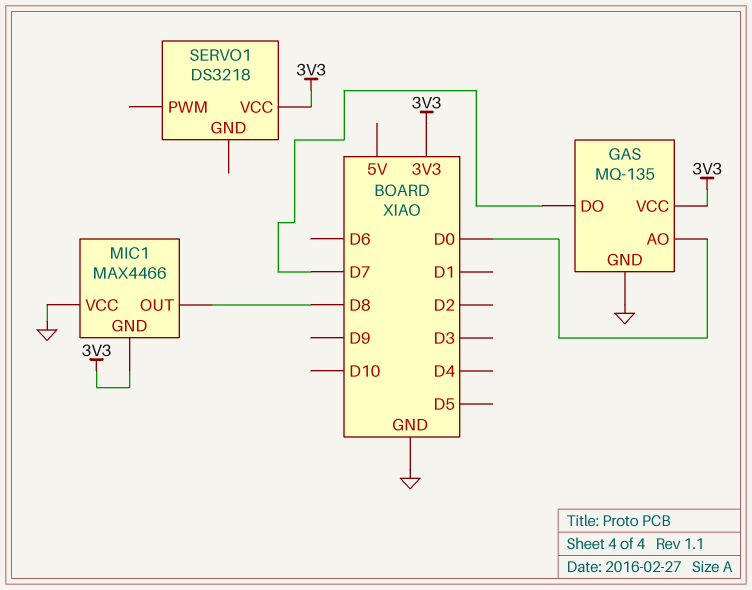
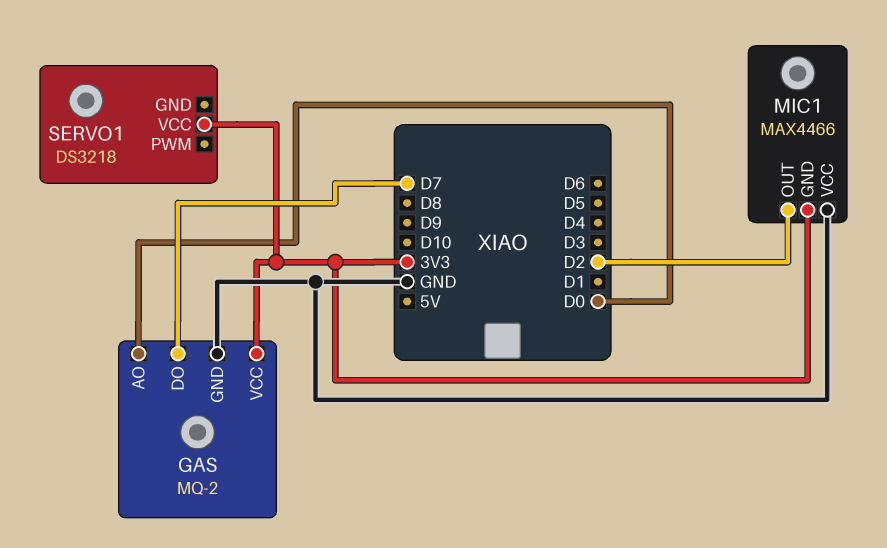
GAS: MQ-135 -> MQ-2
MIC1 pin OUT: D8 -> D2

